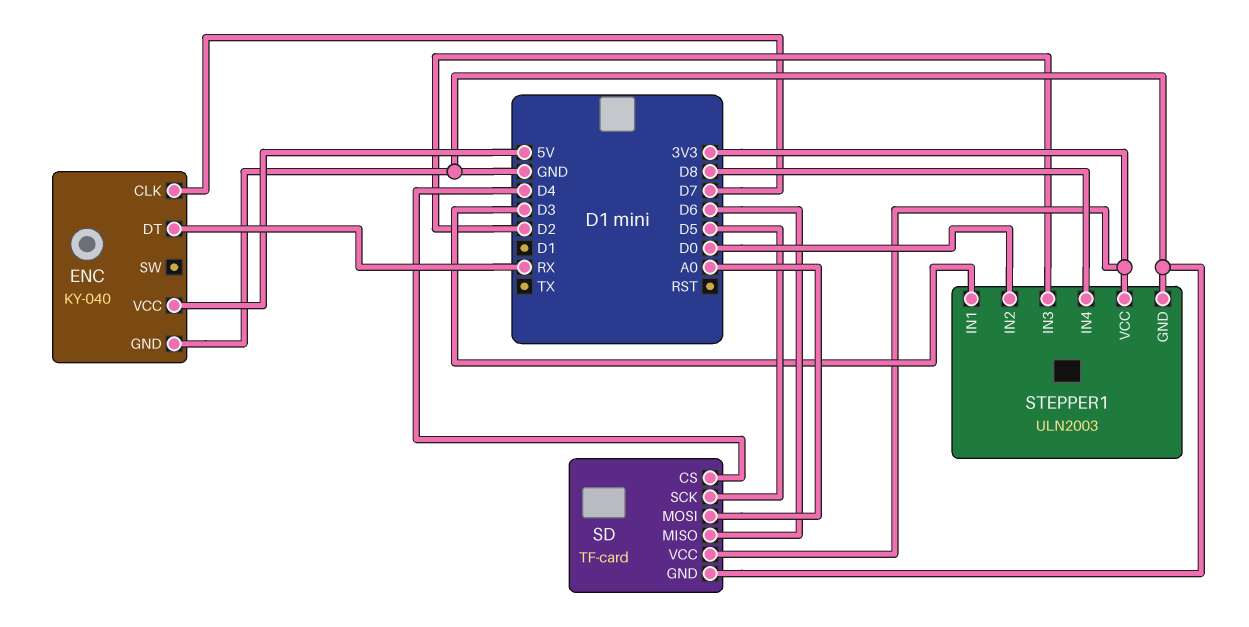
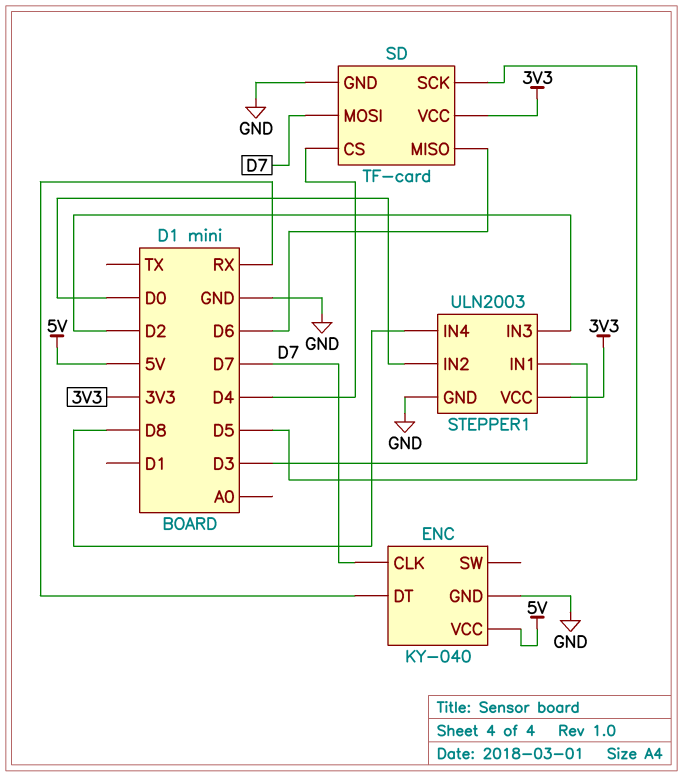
SD pin MOSI: A0 -> D7

